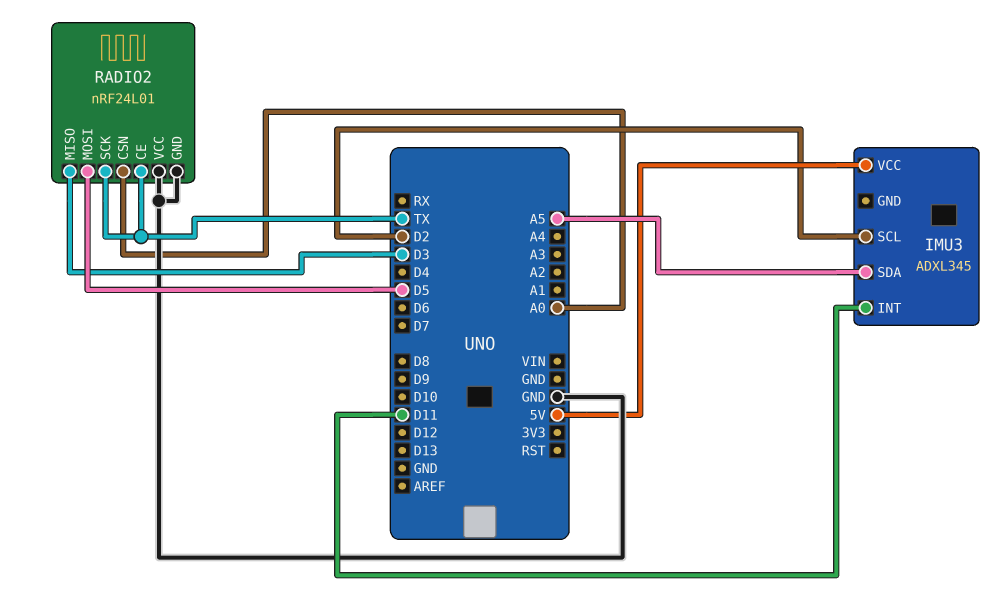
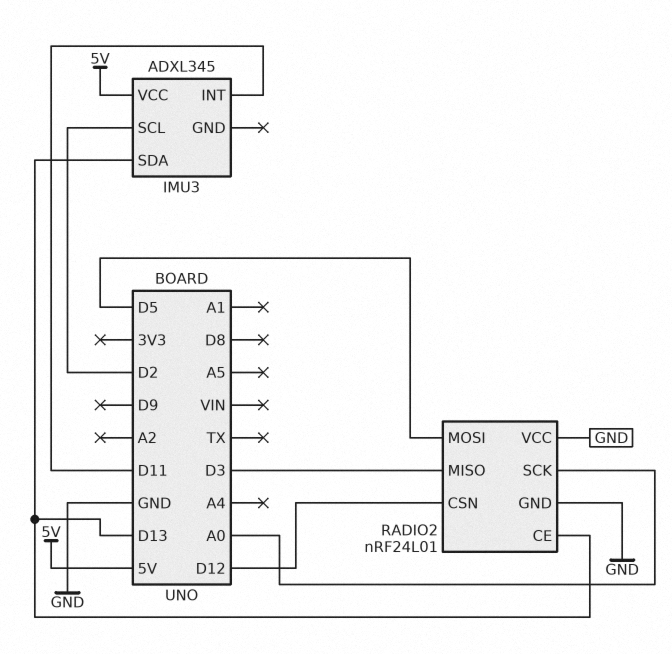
IMU3 pin SDA: A5 -> D13
RADIO2 pin CE: TX -> D13
RADIO2 pin CSN: A0 -> D12
RADIO2 pin SCK: TX -> A0

